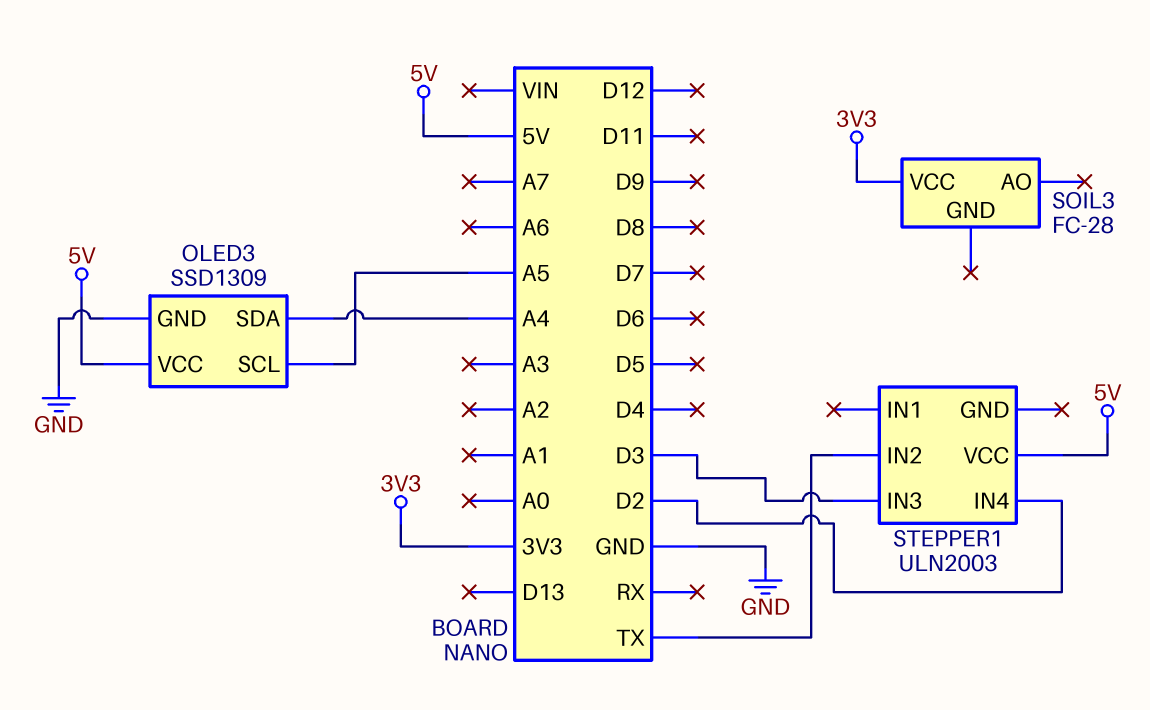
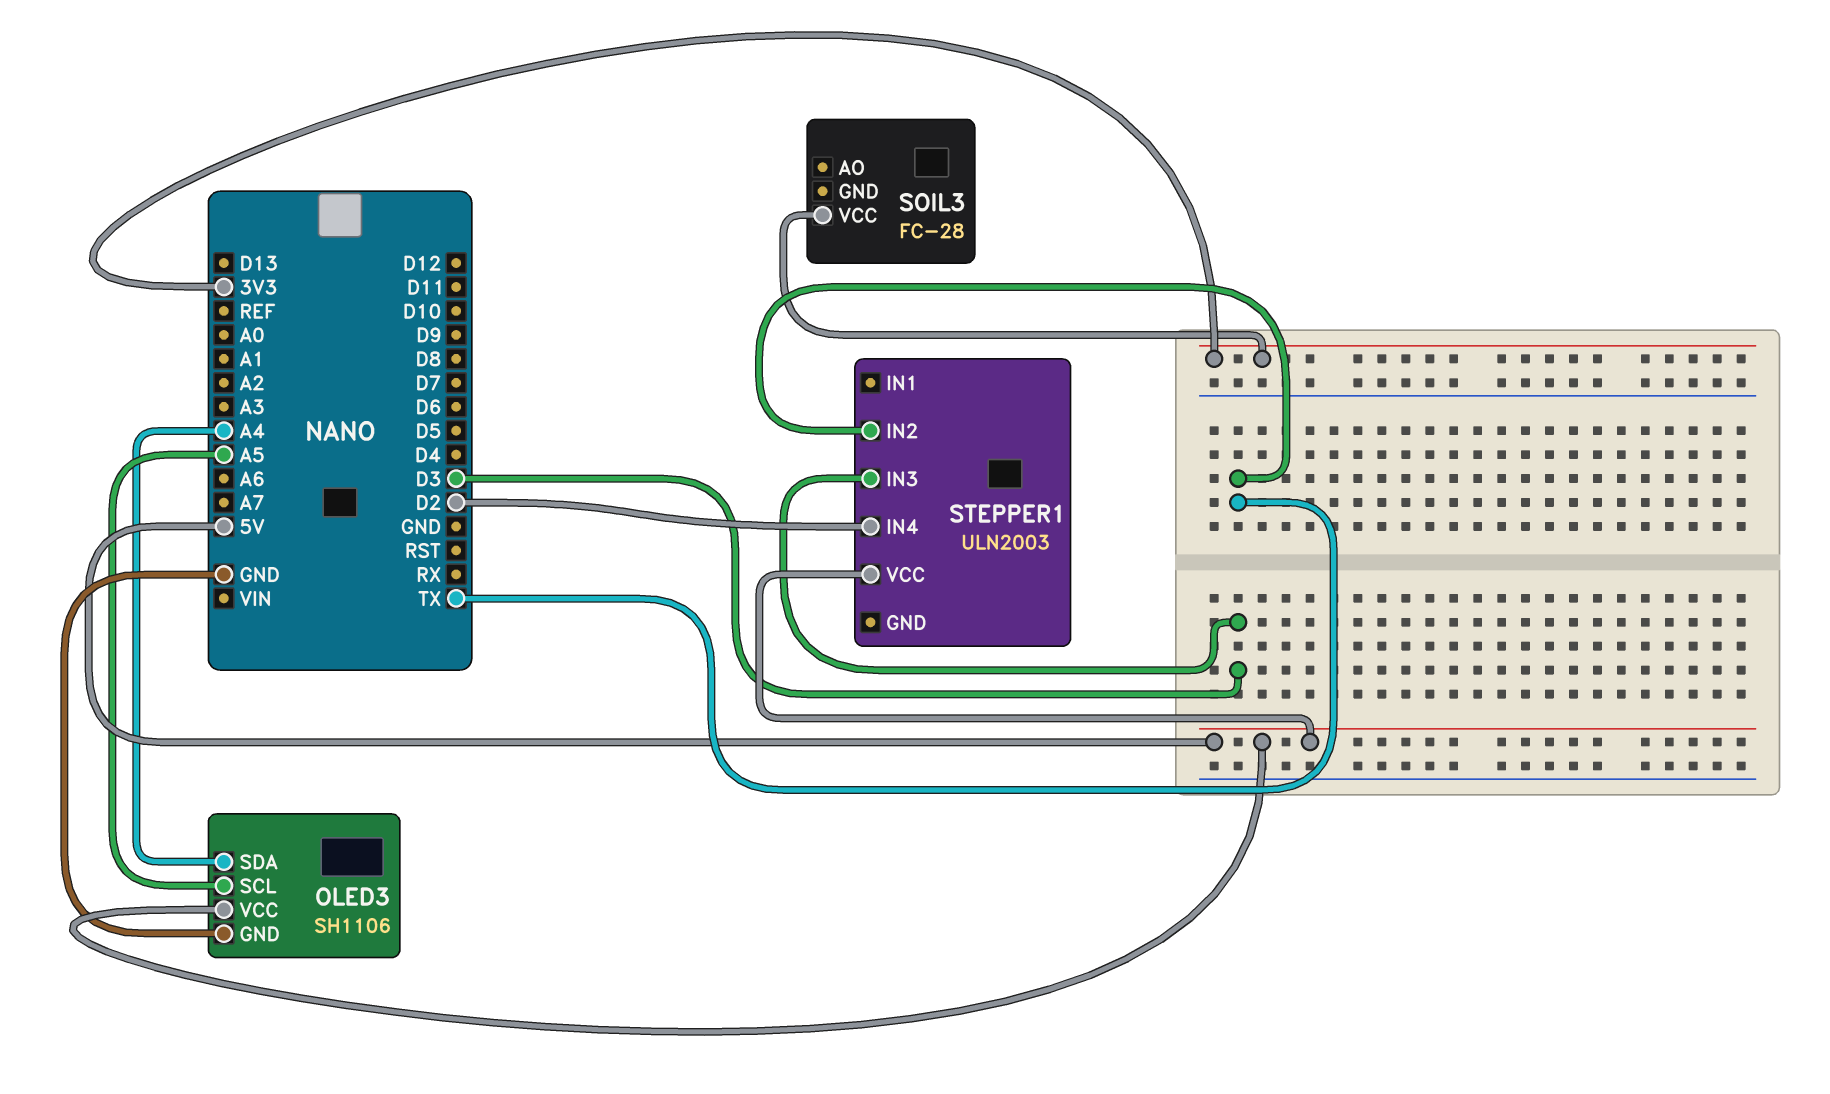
OLED3: SSD1309 -> SH1106

